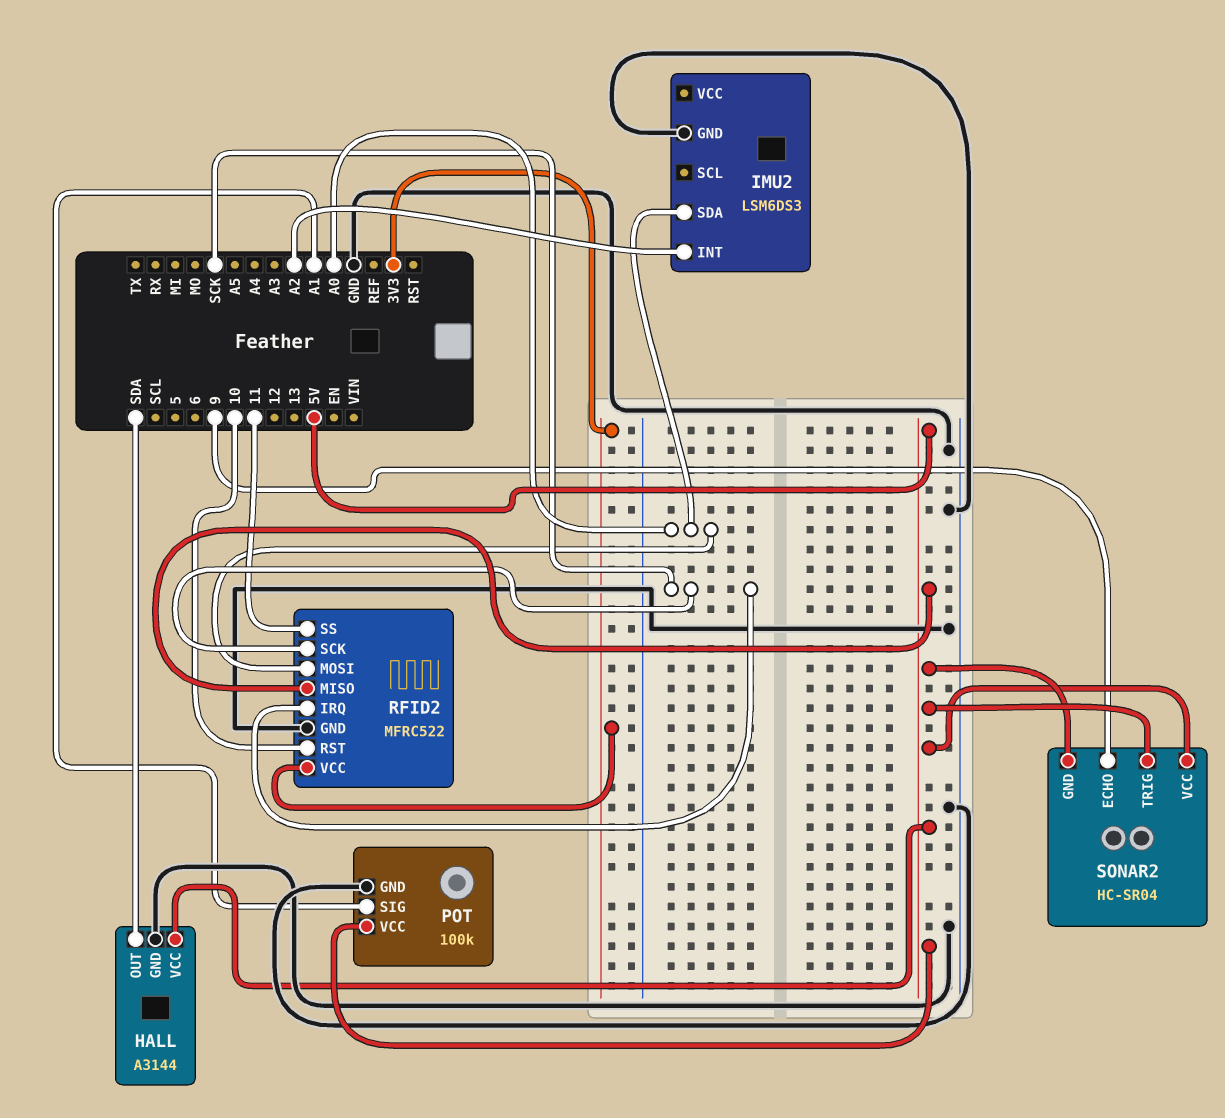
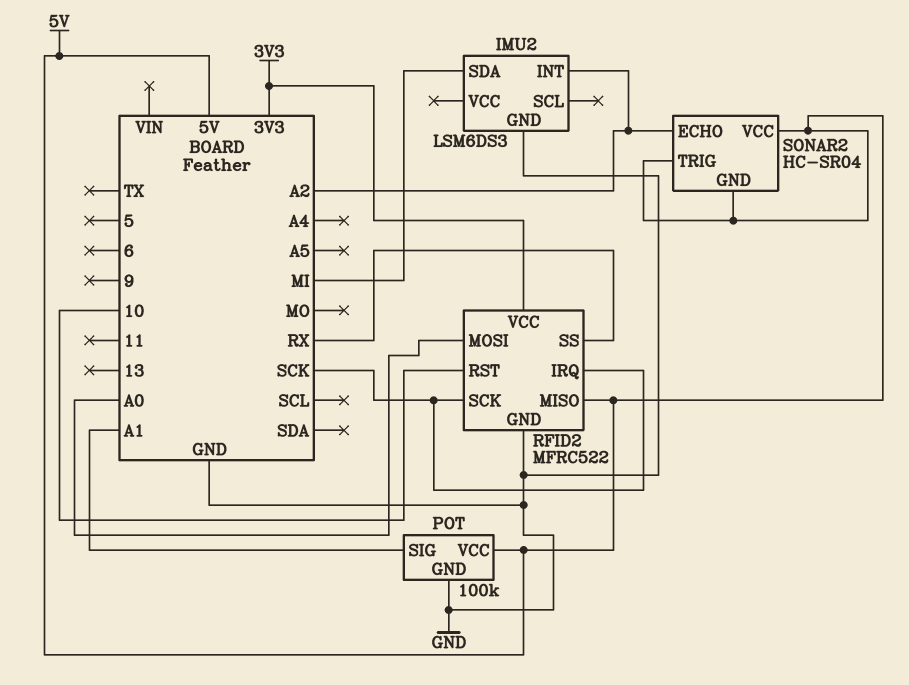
HALL: A3144 -> none
HALL pin GND: GND -> none
HALL pin OUT: SDA -> none
HALL pin VCC: 5V -> none
IMU2 pin SDA: A0 -> MI
RFID2 pin SS: 11 -> RX
SONAR2 pin ECHO: 9 -> A2

